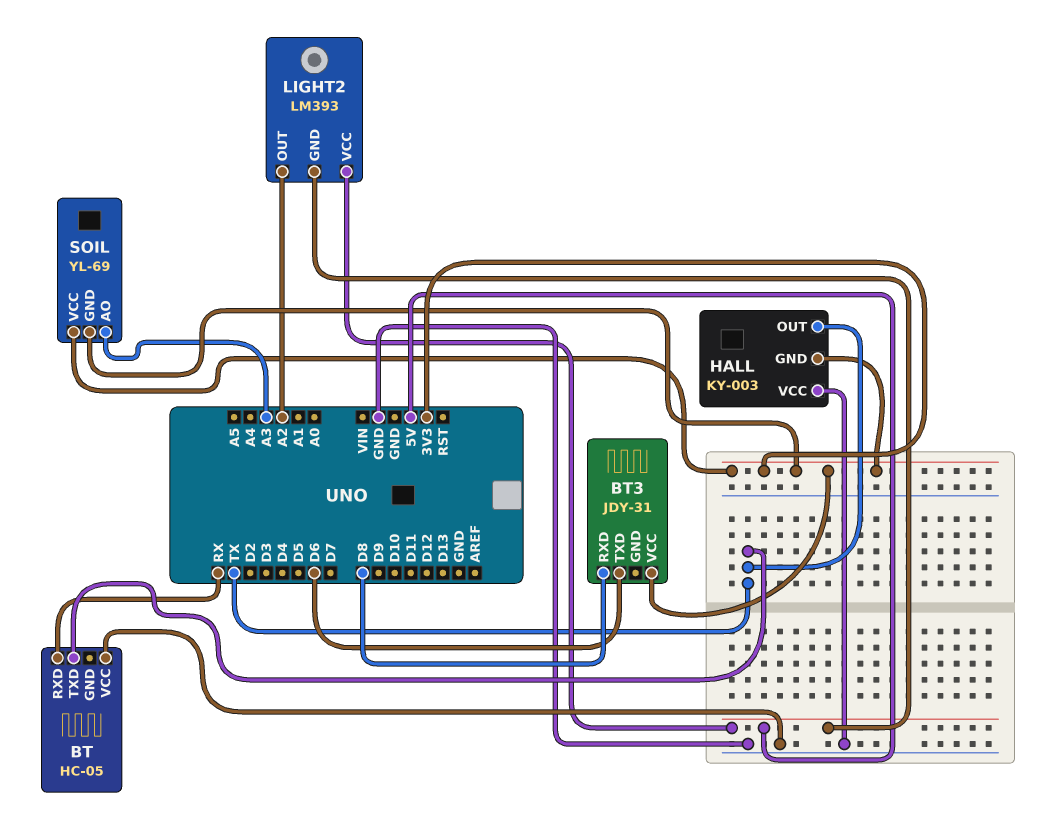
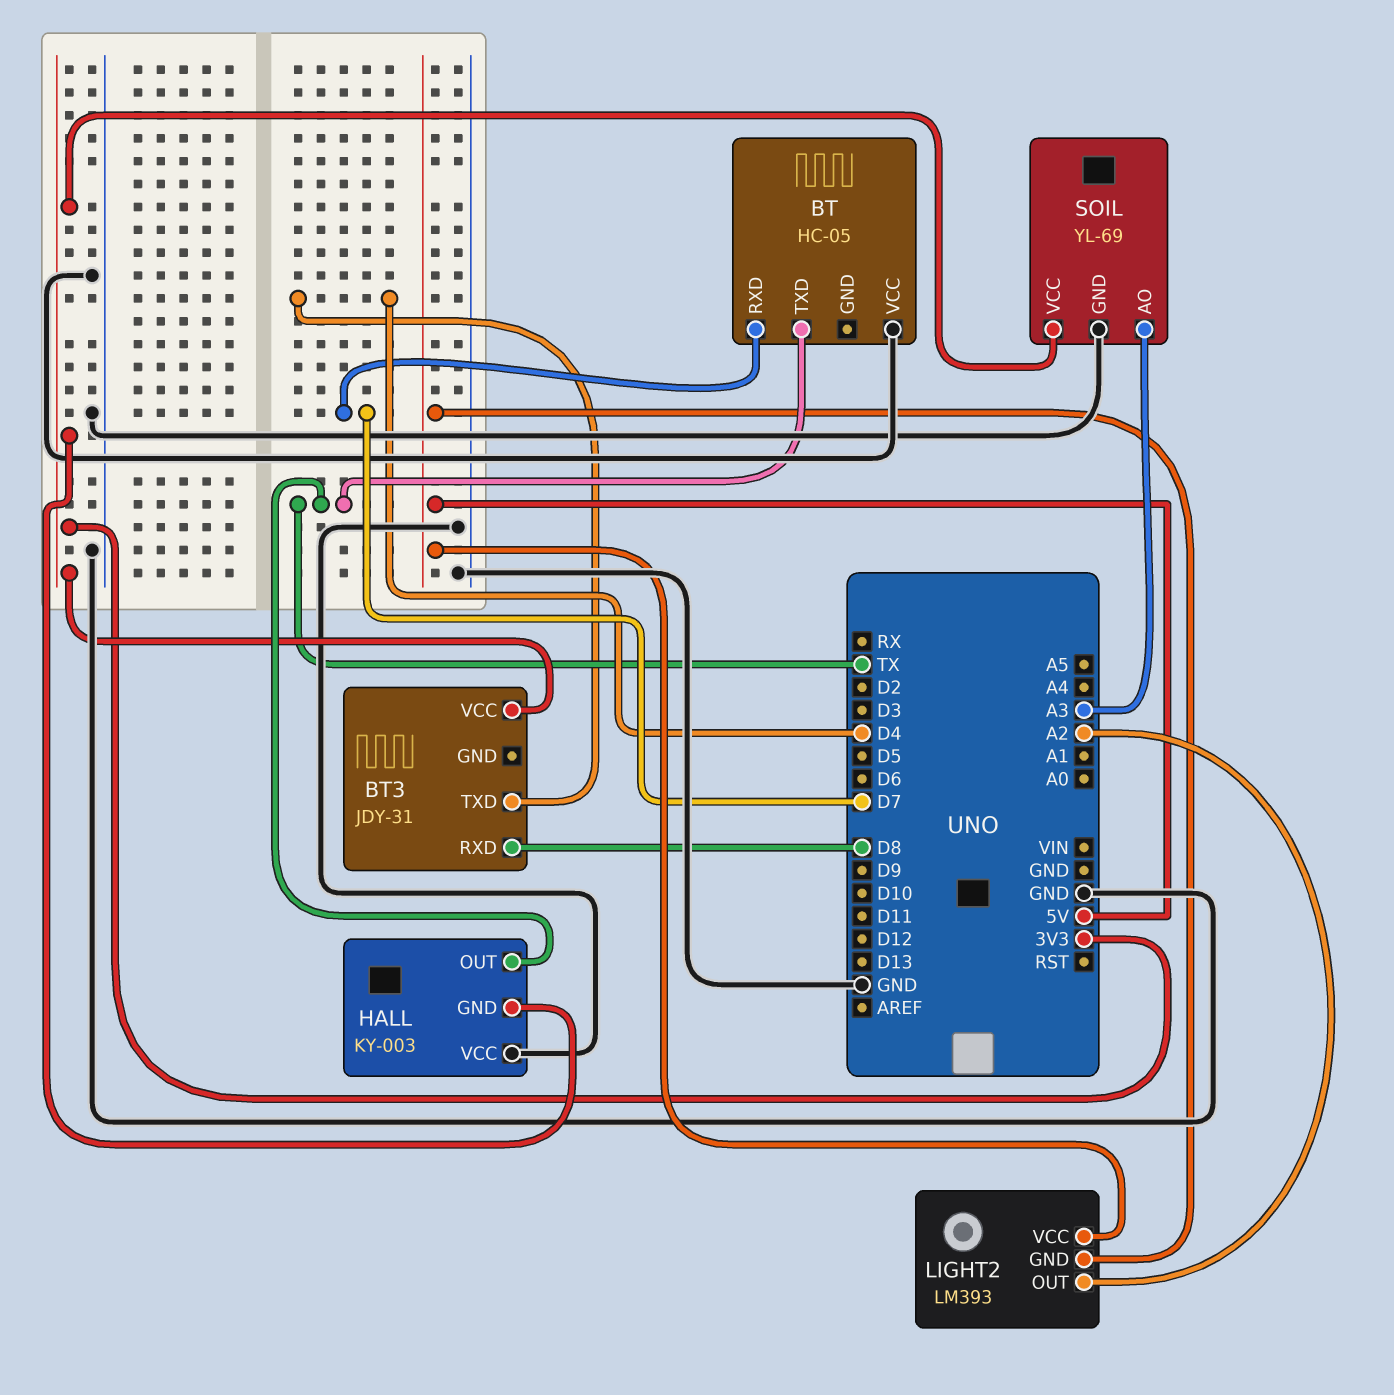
BT pin RXD: RX -> D7
BT3 pin TXD: D6 -> D4
SOIL pin GND: 3V3 -> GND

